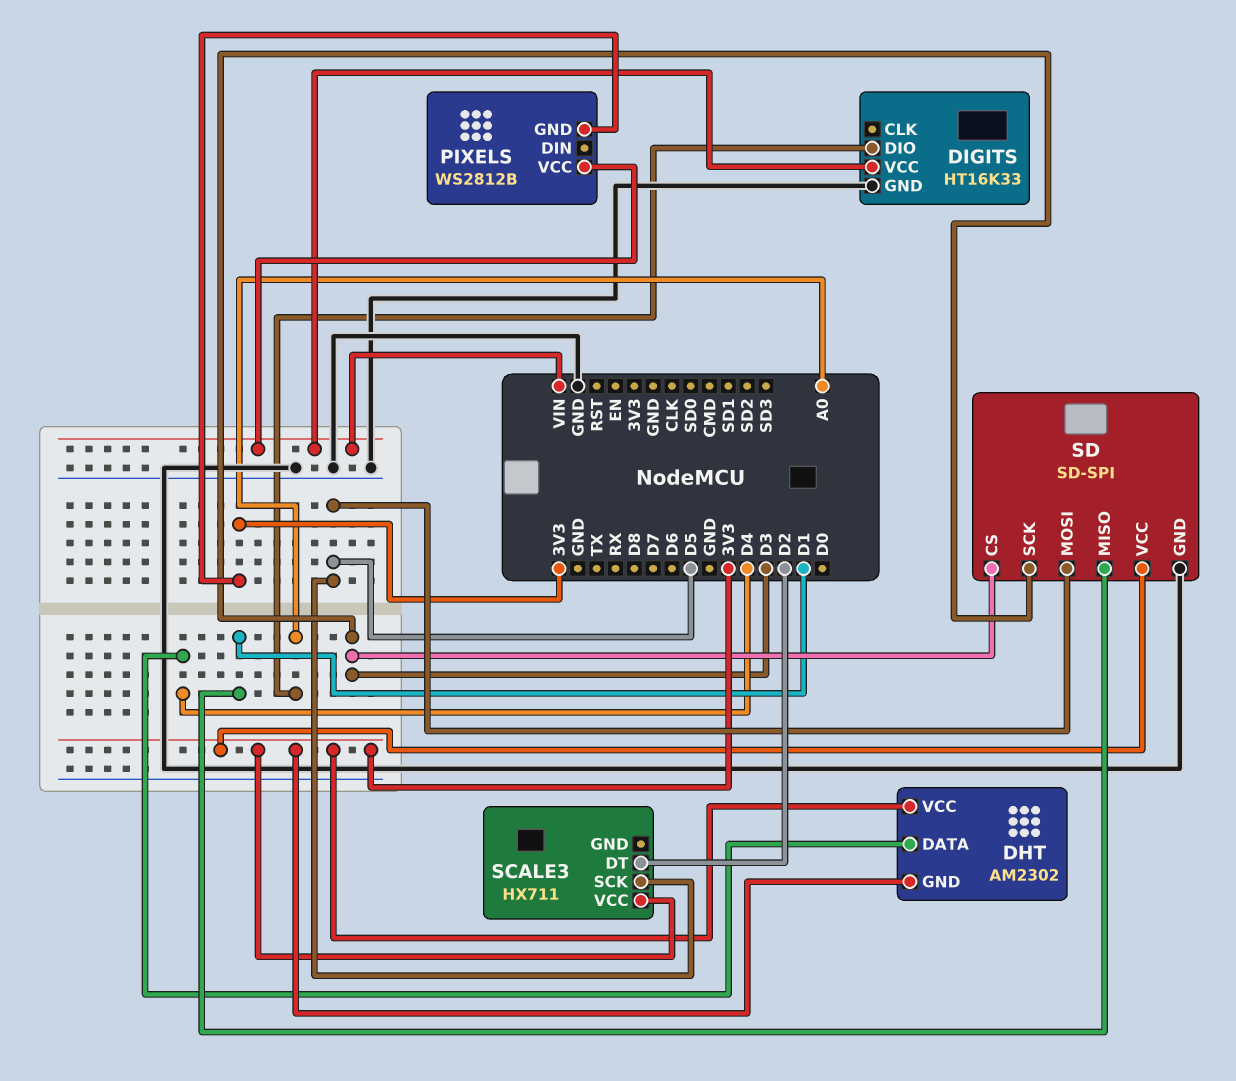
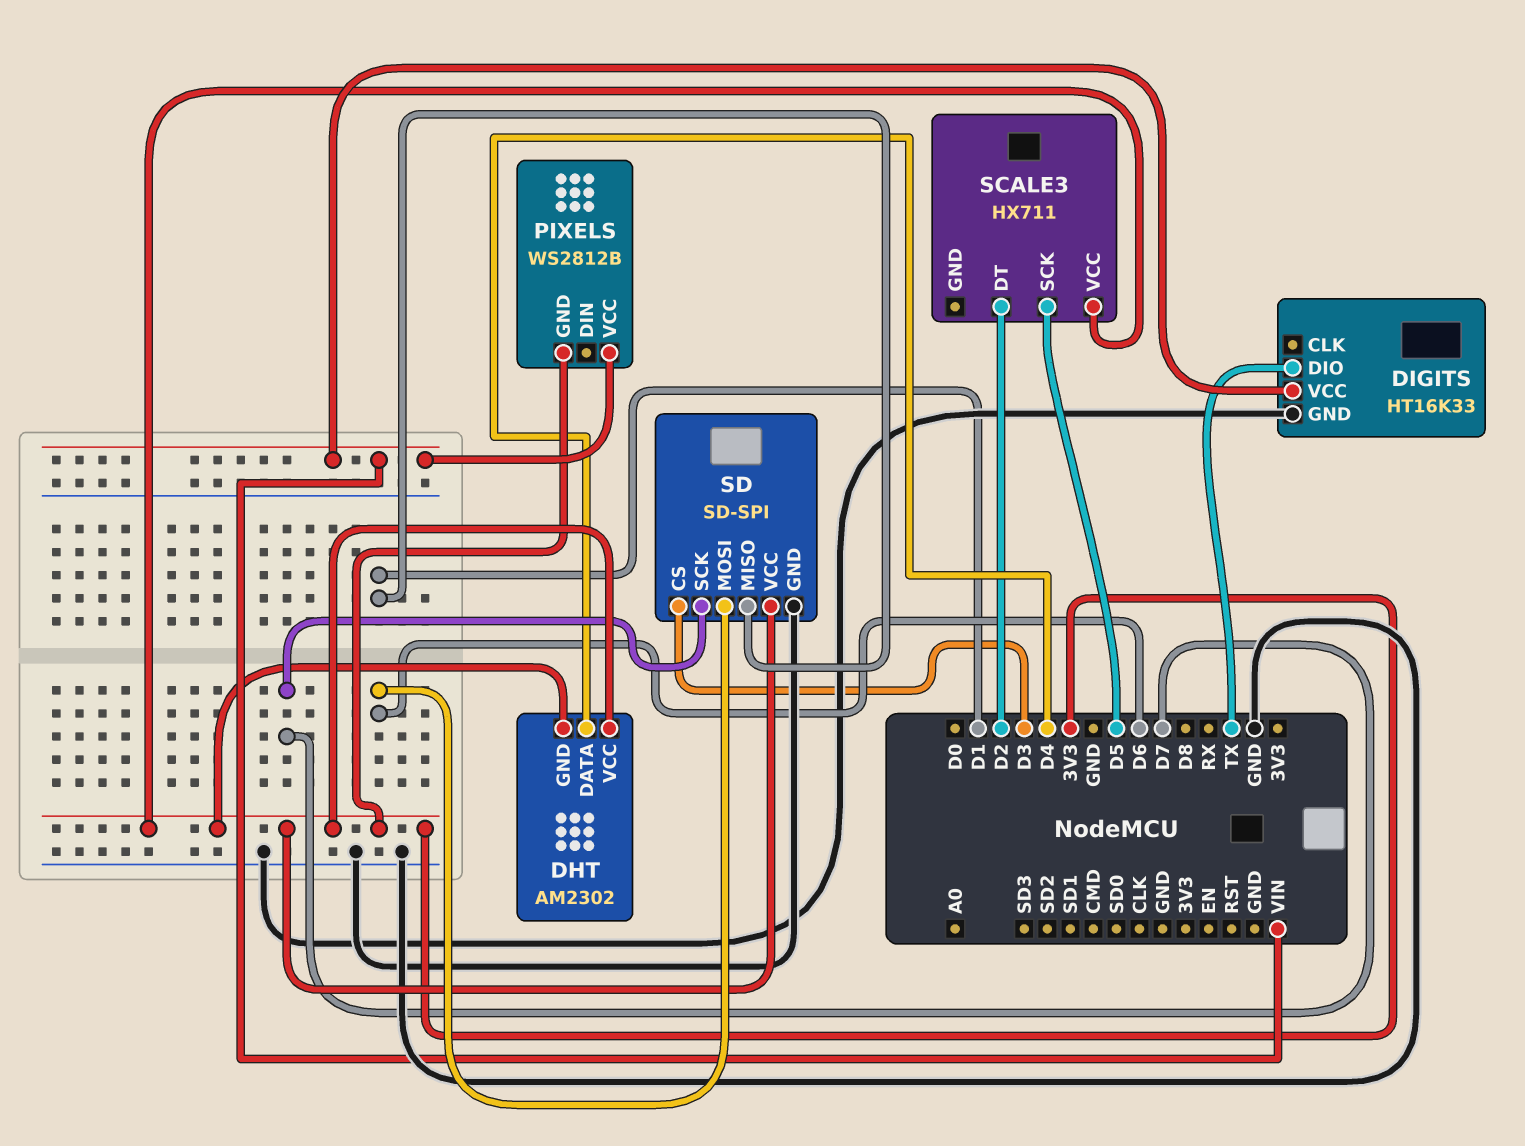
DIGITS pin DIO: A0 -> TX
SD pin MOSI: D5 -> D6
SD pin SCK: D3 -> D7

